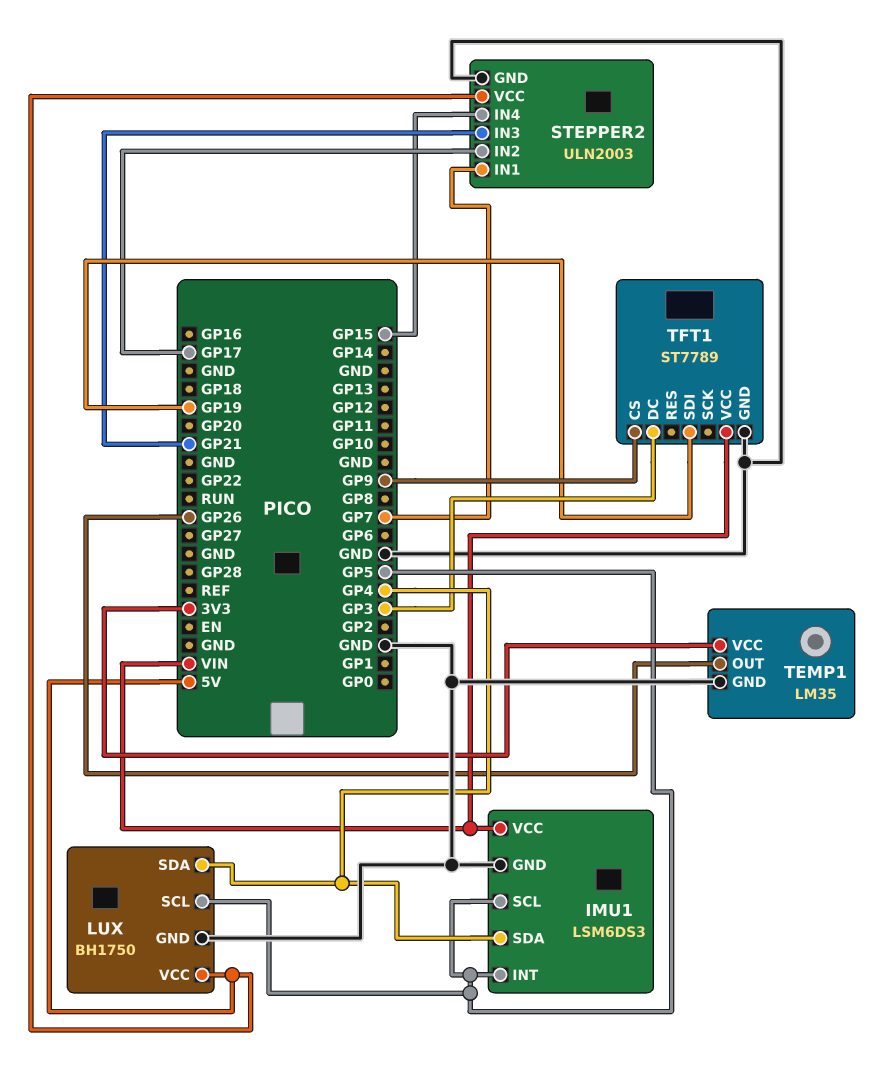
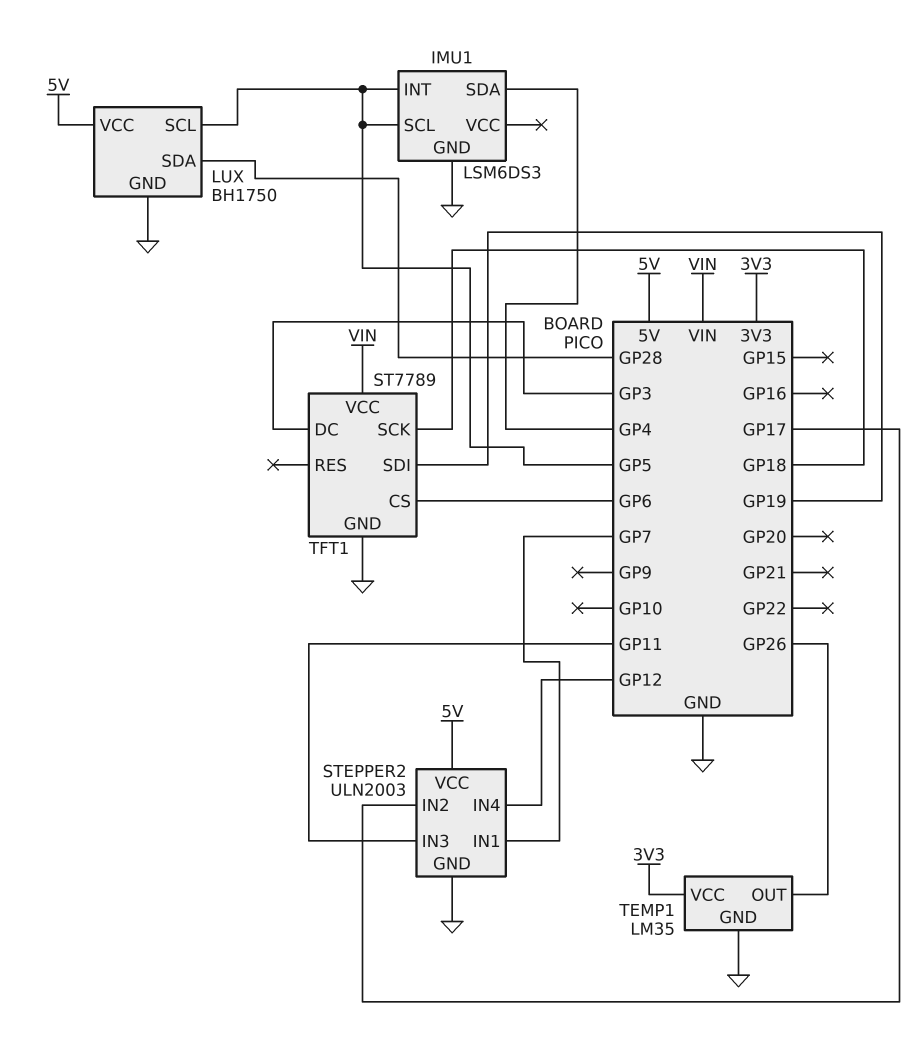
IMU1 pin VCC: VIN -> none
LUX pin SDA: GP4 -> GP28
STEPPER2 pin IN3: GP21 -> GP11
STEPPER2 pin IN4: GP15 -> GP12
TFT1 pin CS: GP9 -> GP6
TFT1 pin SCK: none -> GP18

